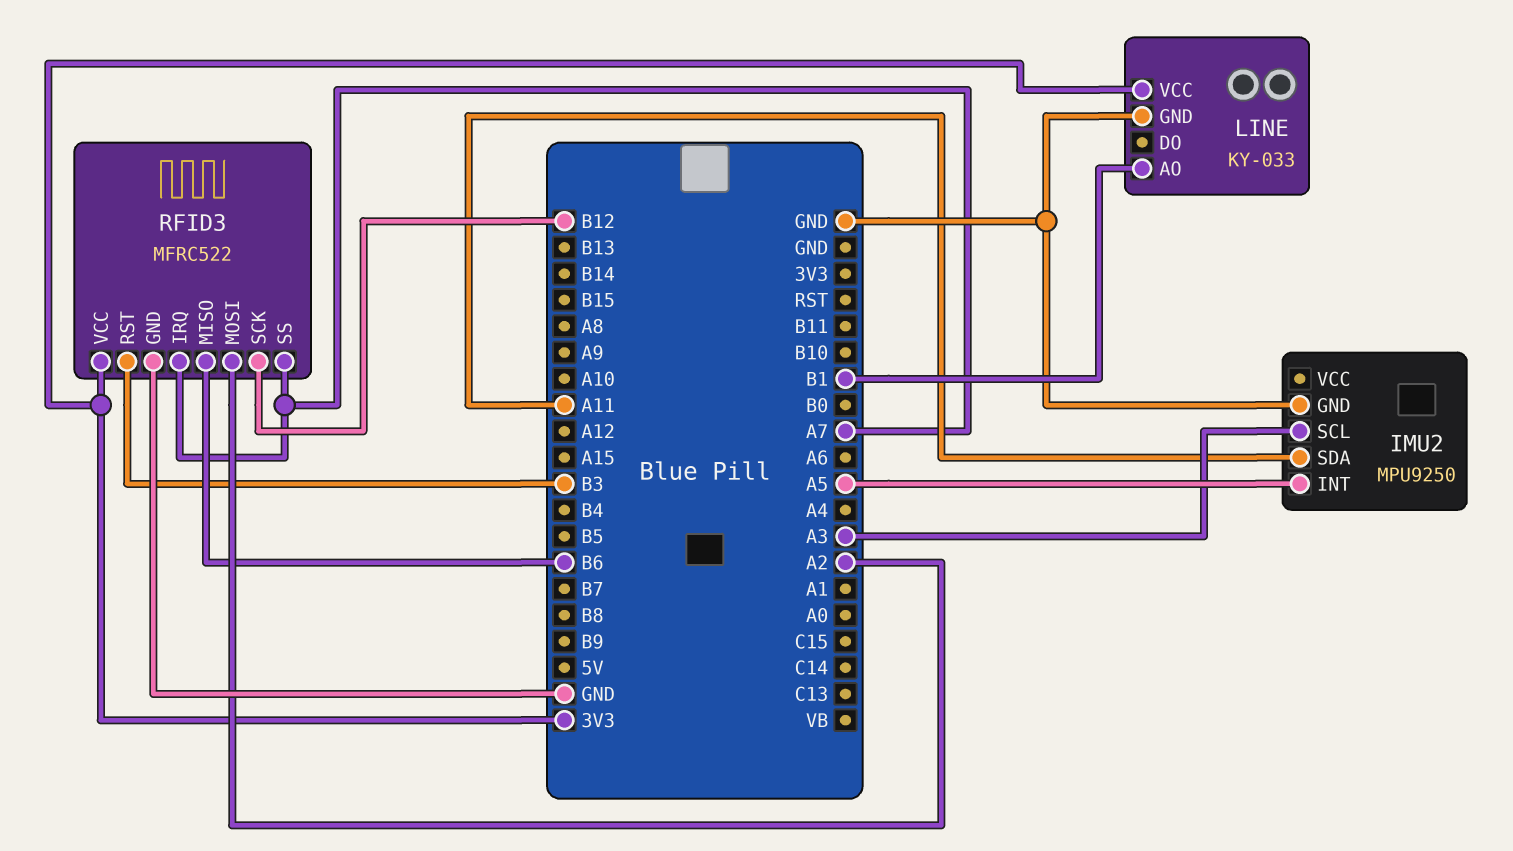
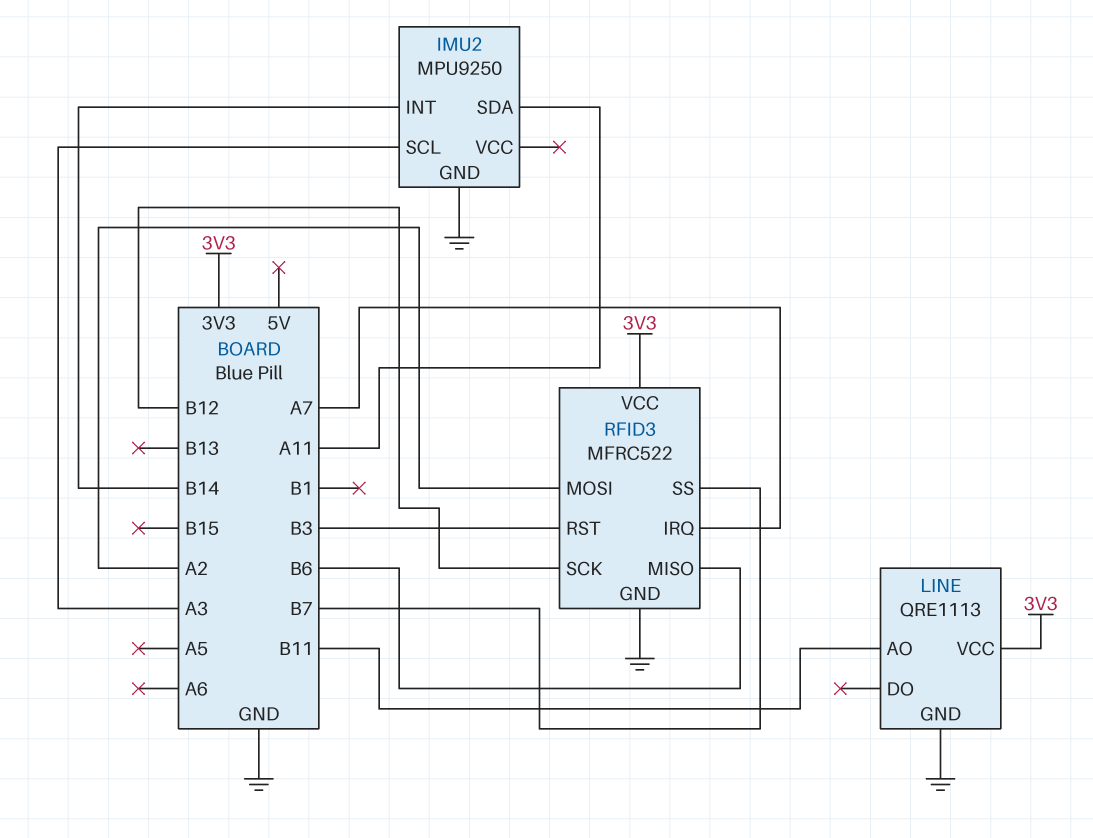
IMU2 pin INT: A5 -> B14
LINE: KY-033 -> QRE1113
LINE pin AO: B1 -> B11
RFID3 pin SS: A7 -> B7

